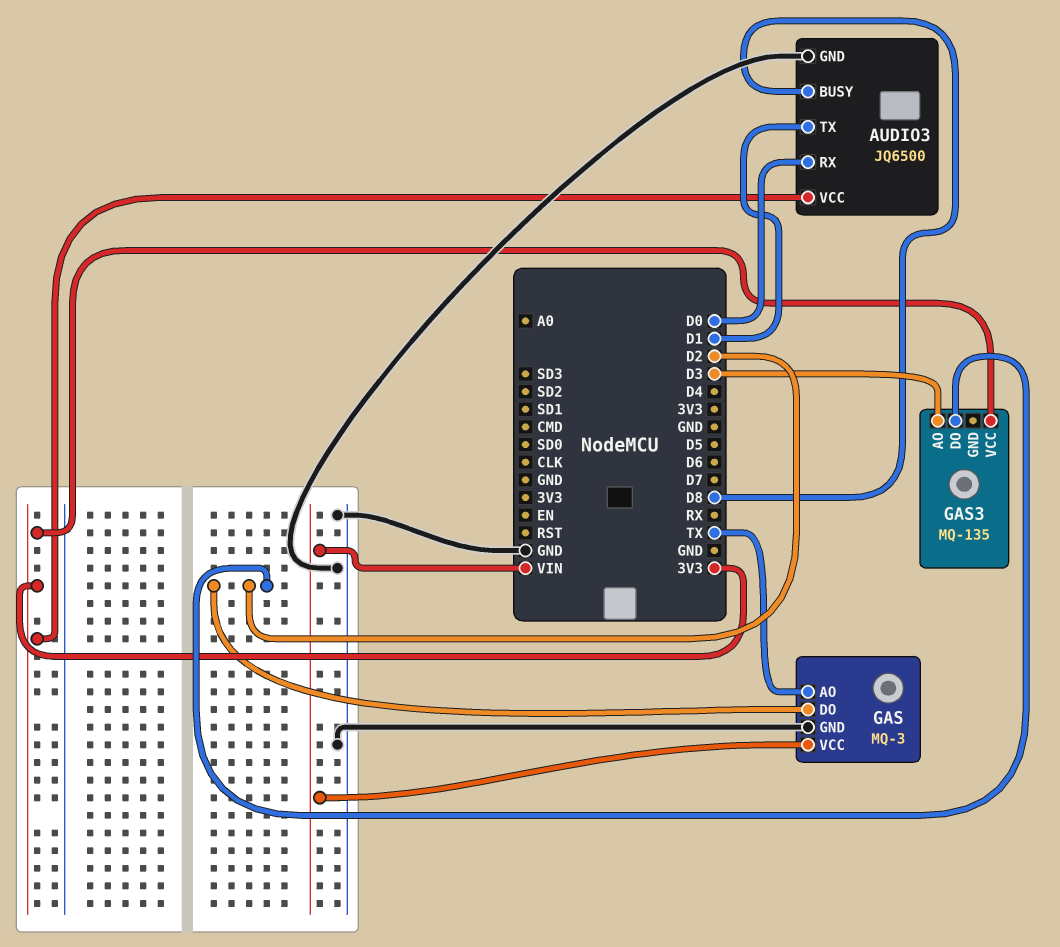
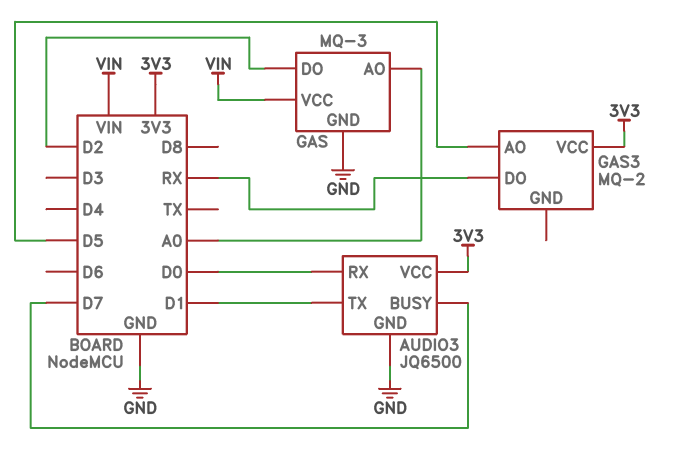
AUDIO3 pin BUSY: D8 -> D7
GAS pin AO: TX -> A0
GAS3: MQ-135 -> MQ-2
GAS3 pin AO: D3 -> D5
GAS3 pin DO: D2 -> RX

